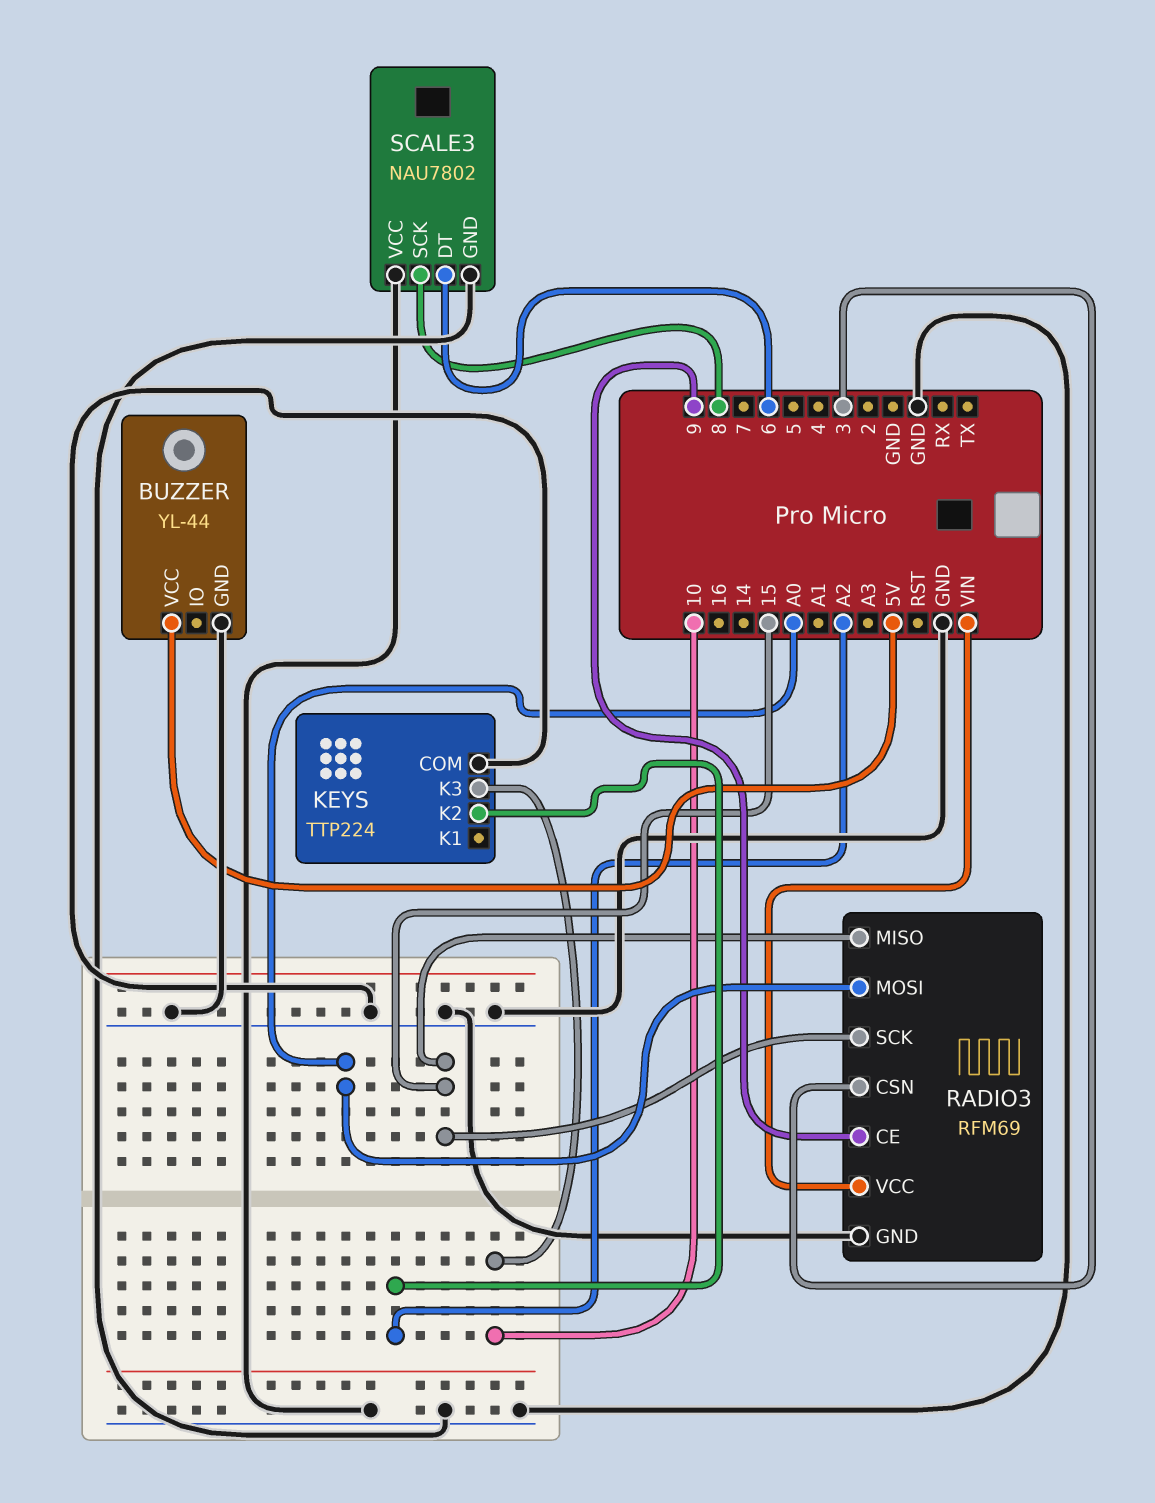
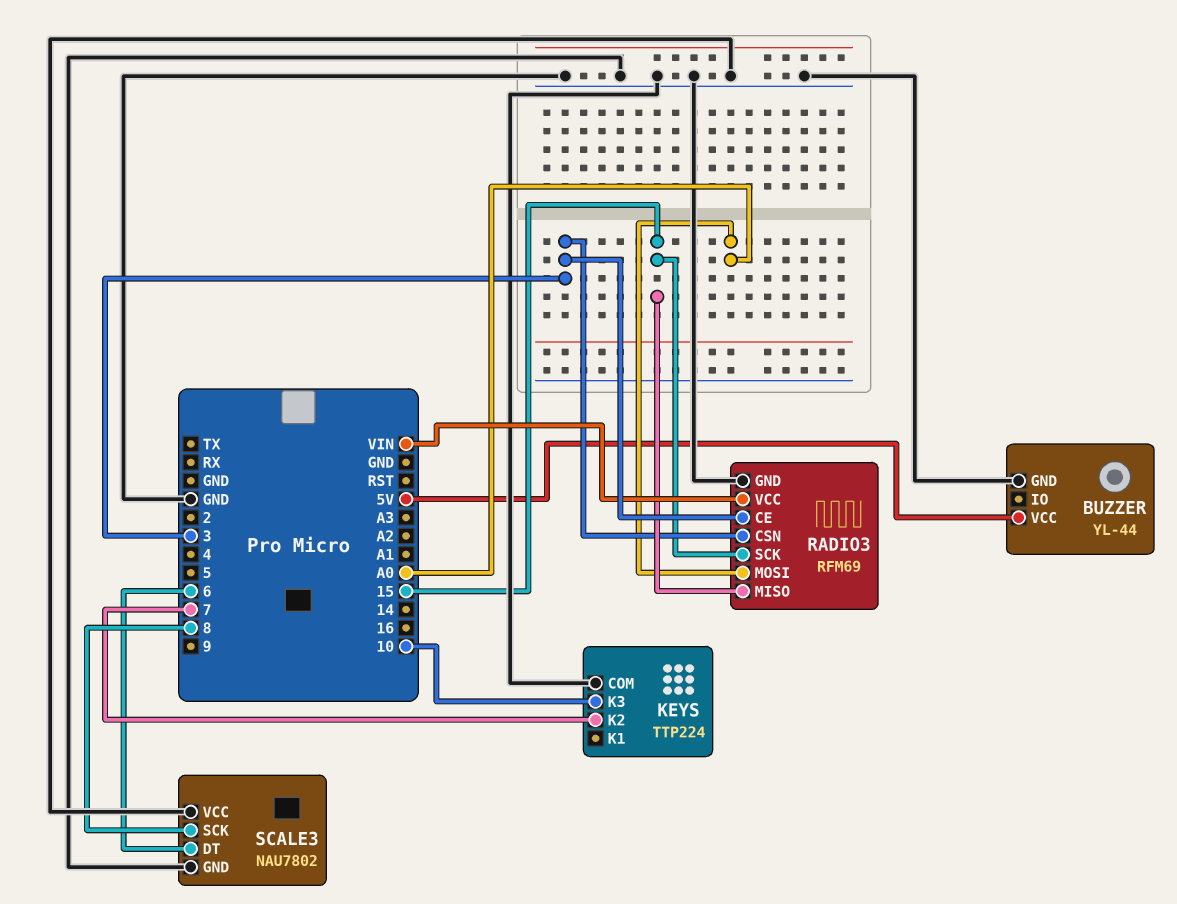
KEYS pin K2: A2 -> 7
RADIO3 pin CE: 9 -> 3

